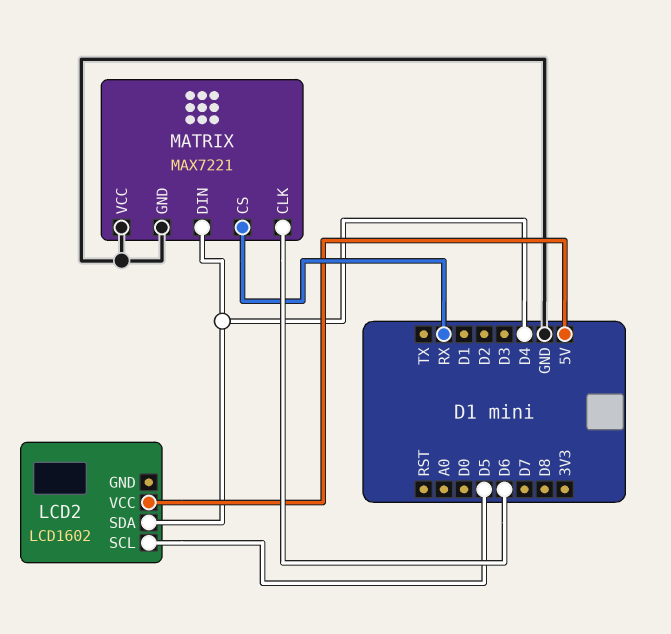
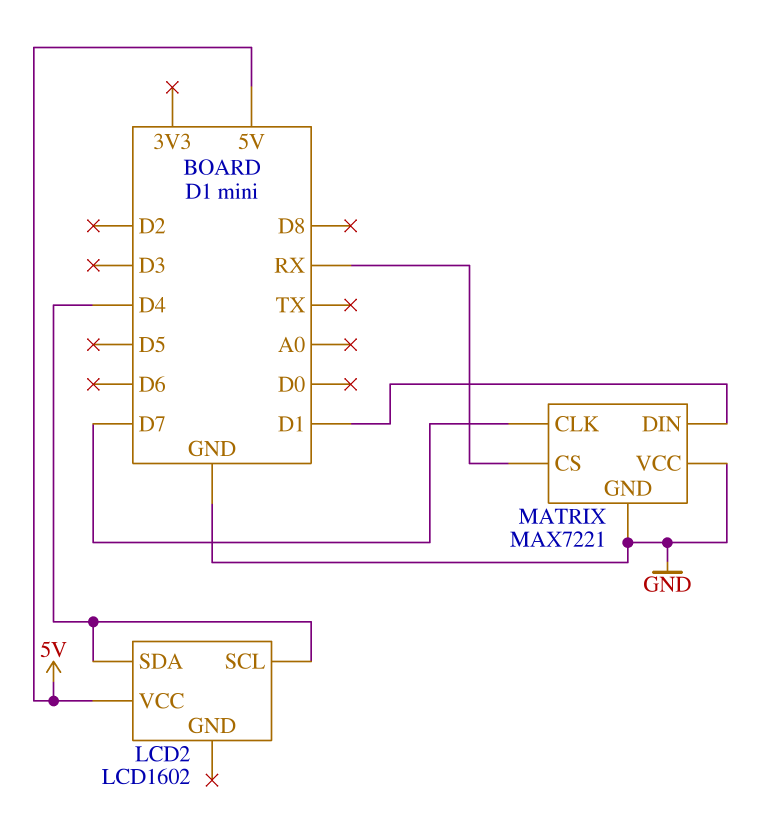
LCD2 pin SCL: D5 -> D4
MATRIX pin CLK: D6 -> D7
MATRIX pin DIN: D4 -> D1

